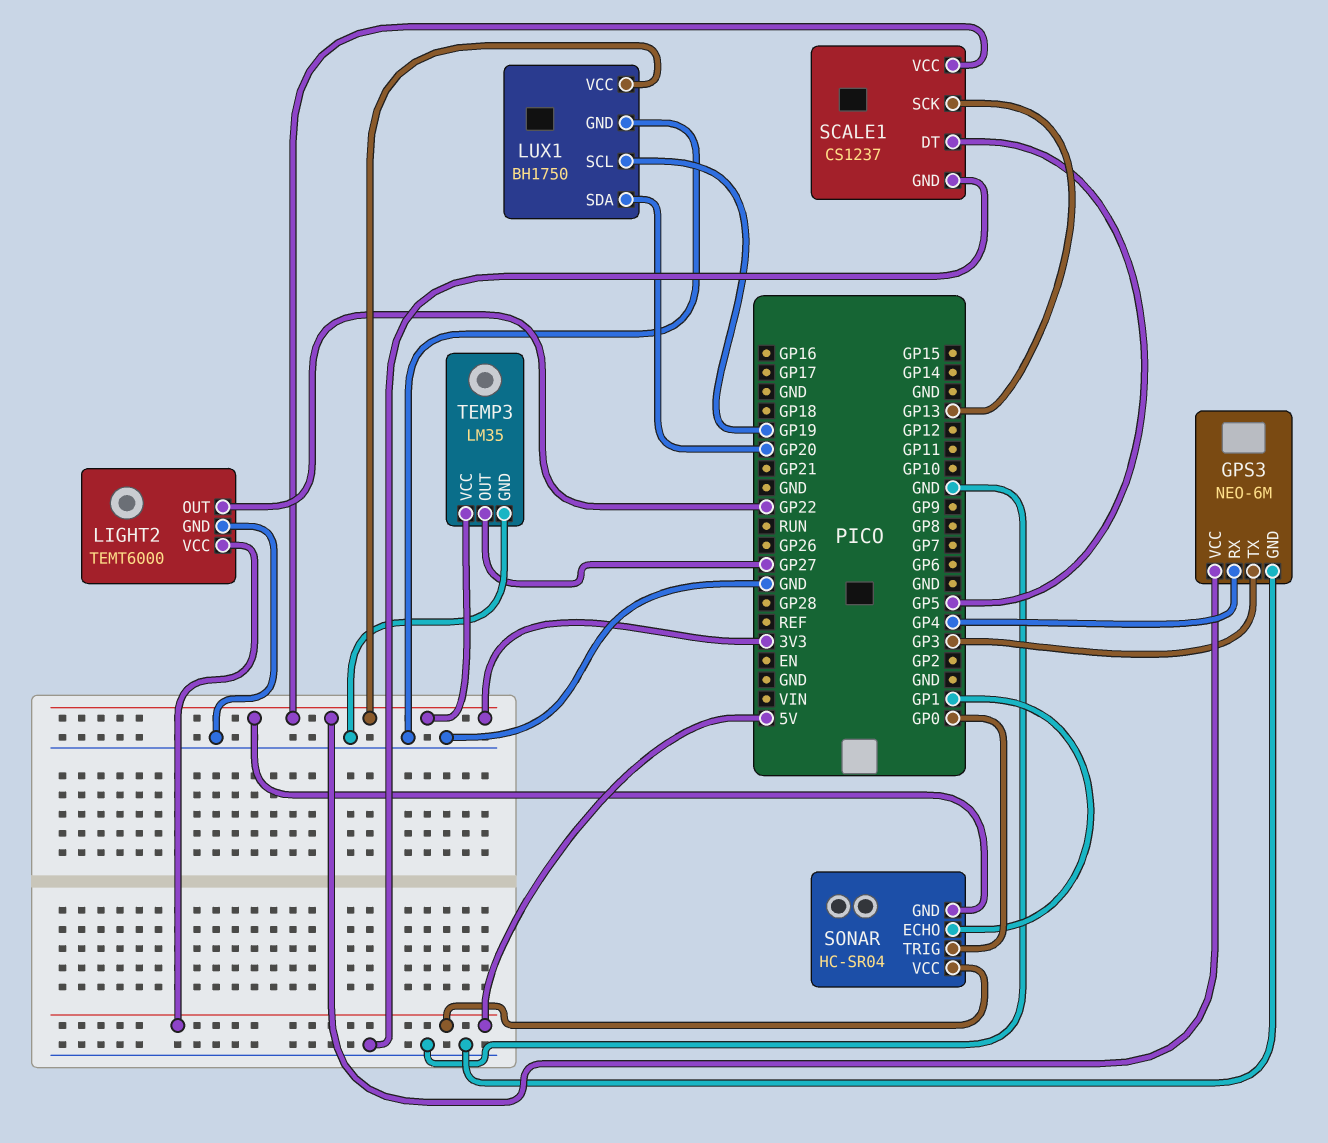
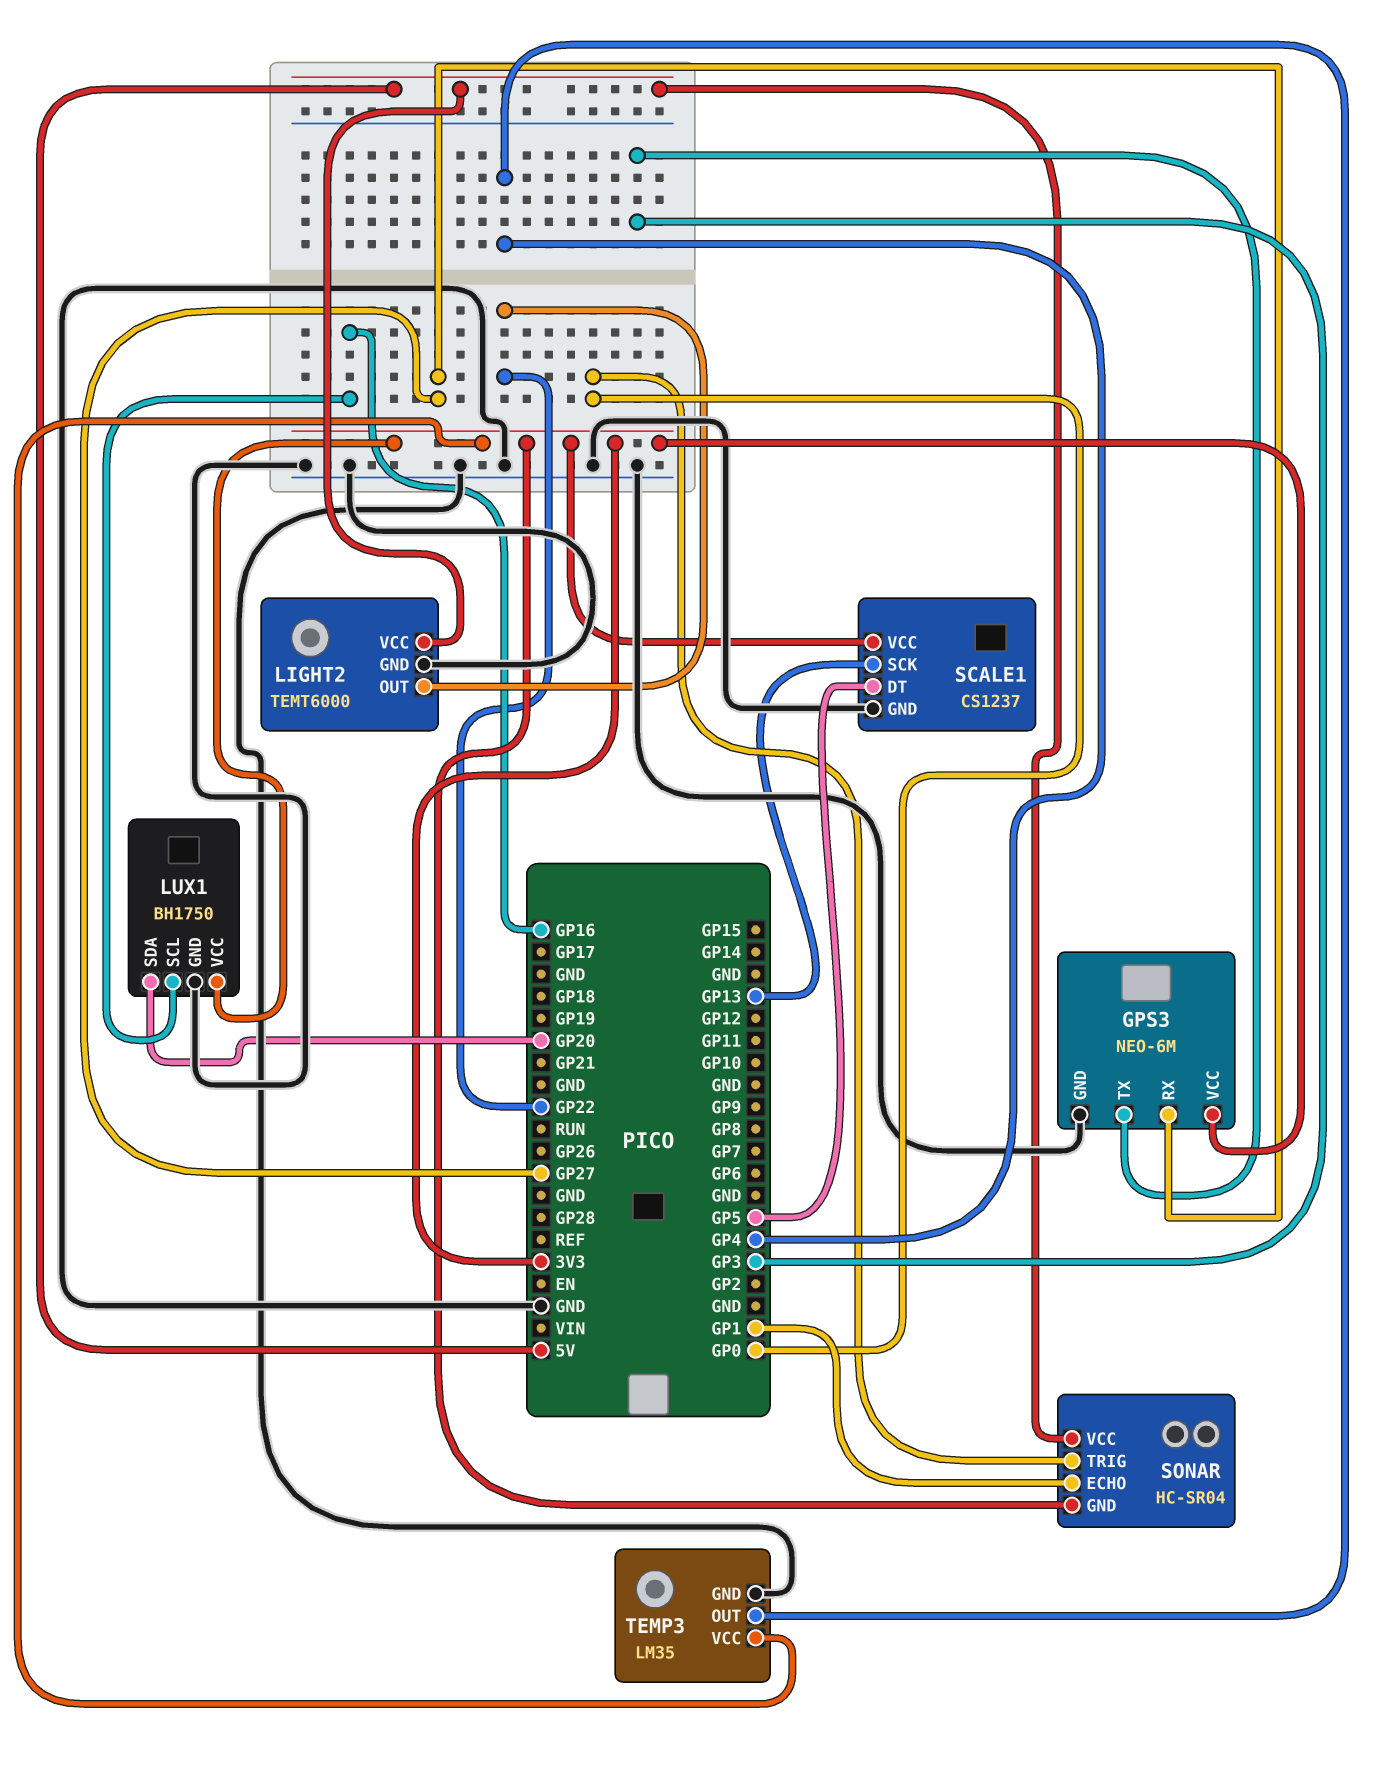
GPS3 pin RX: GP4 -> GP27
LUX1 pin SCL: GP19 -> GP16
TEMP3 pin OUT: GP27 -> GP4

